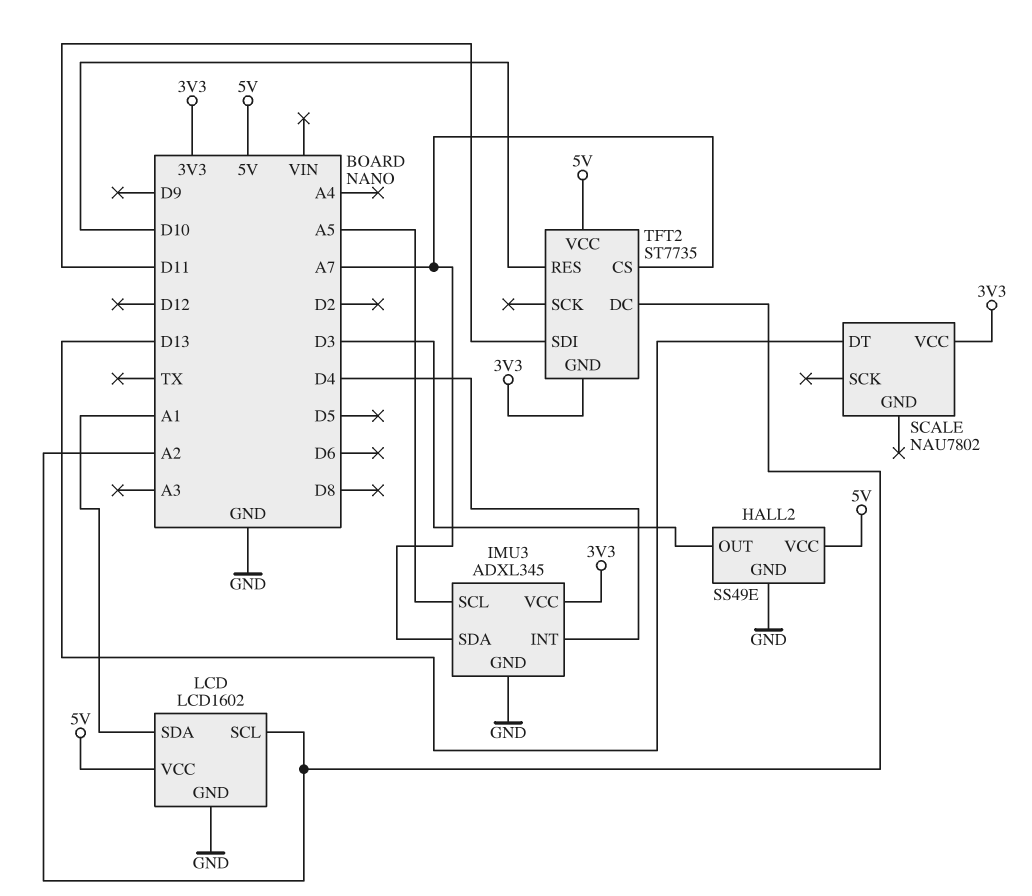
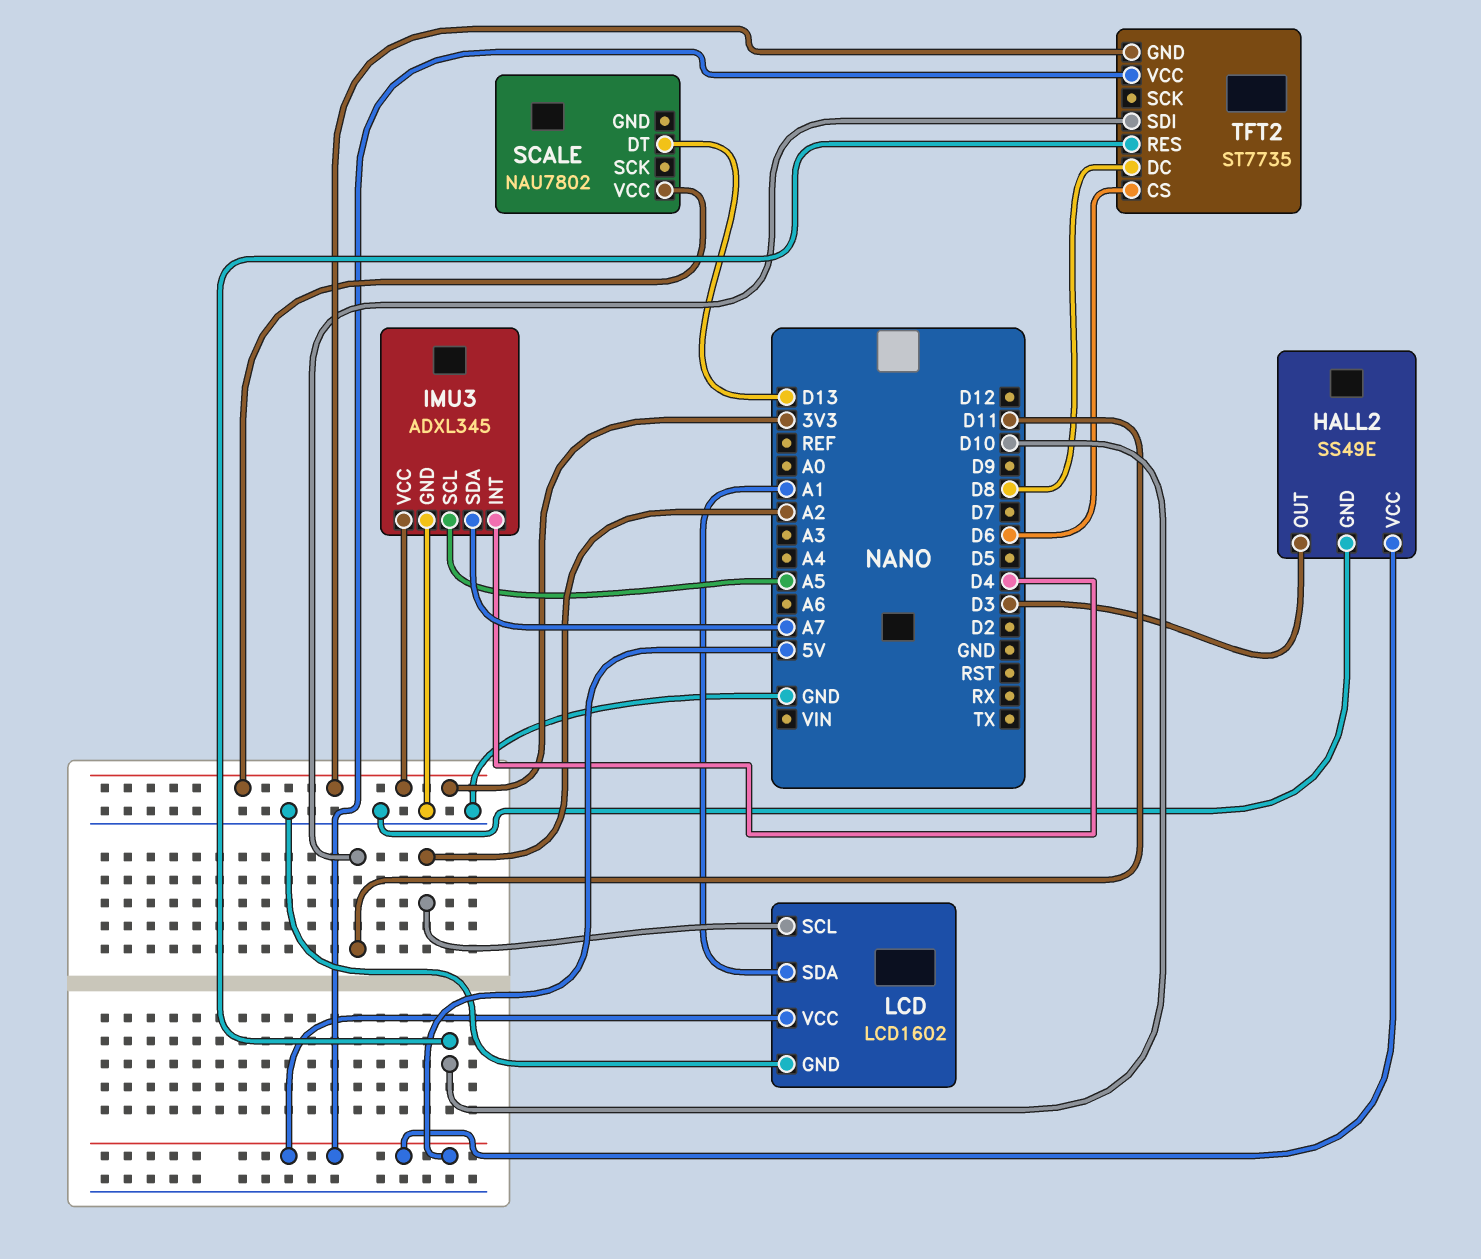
TFT2 pin CS: A7 -> D6
TFT2 pin DC: A2 -> D8

